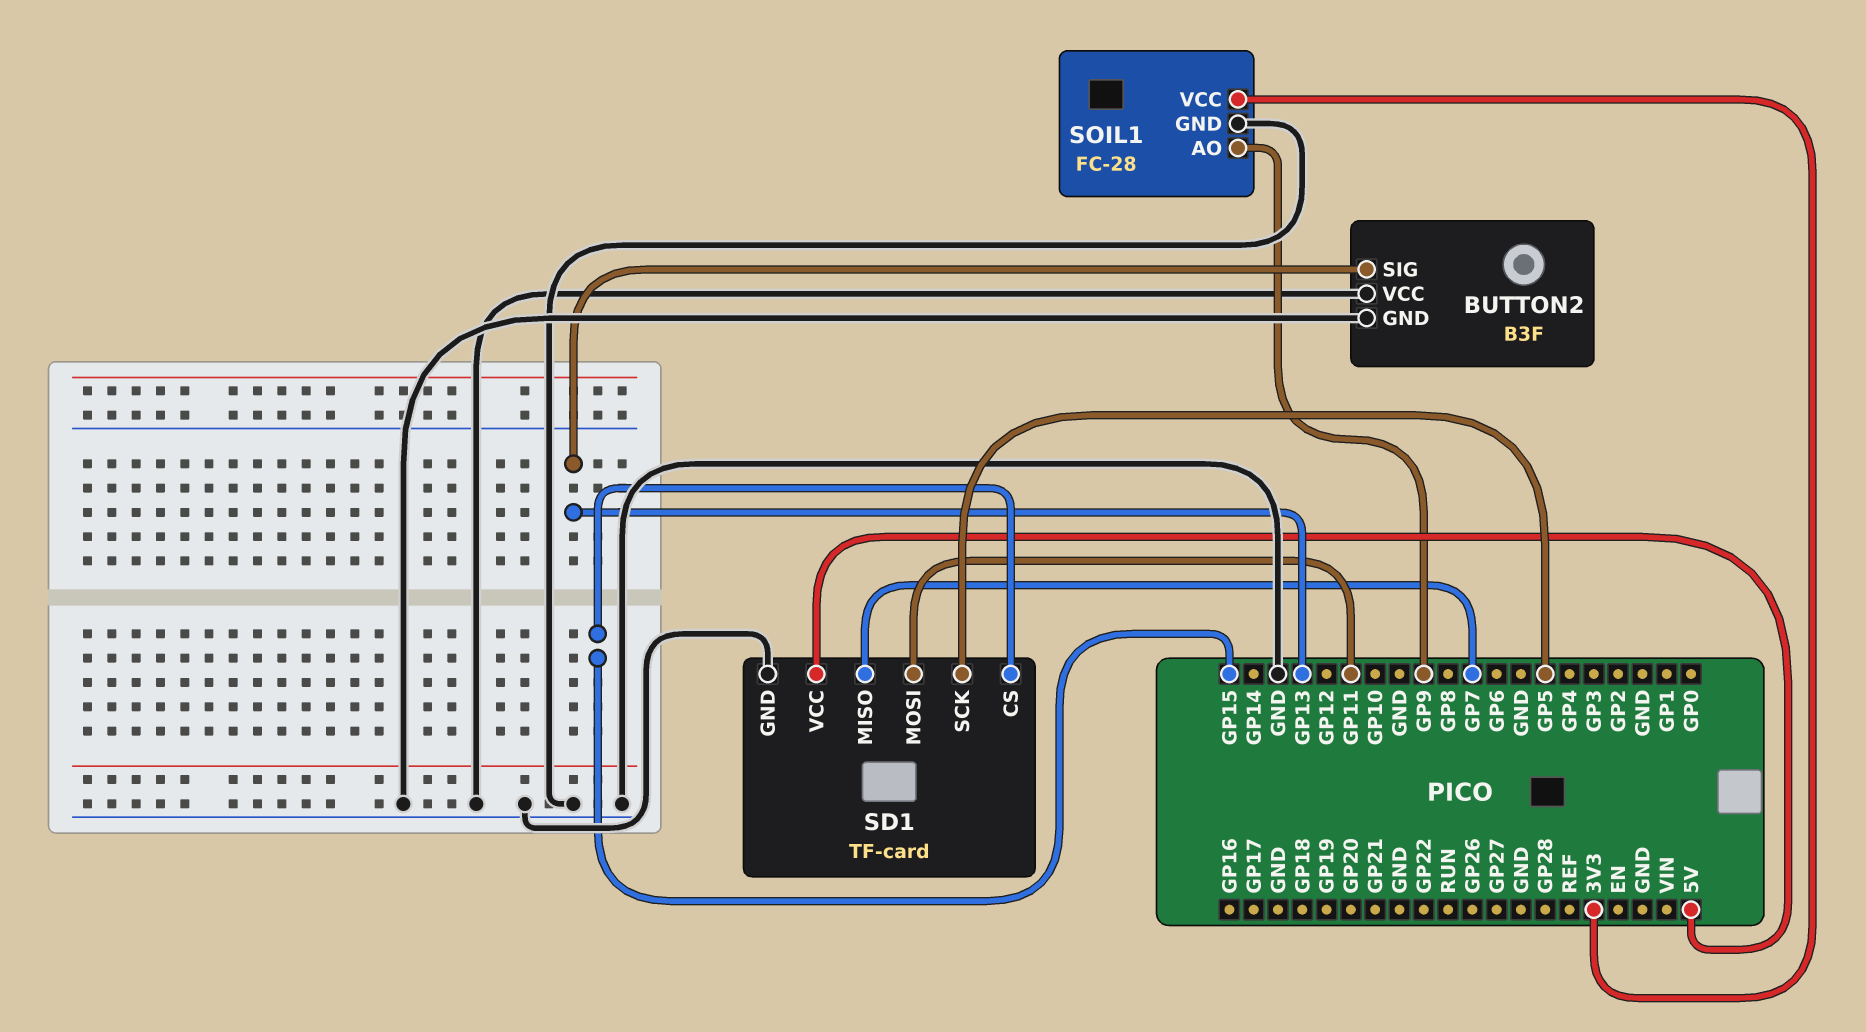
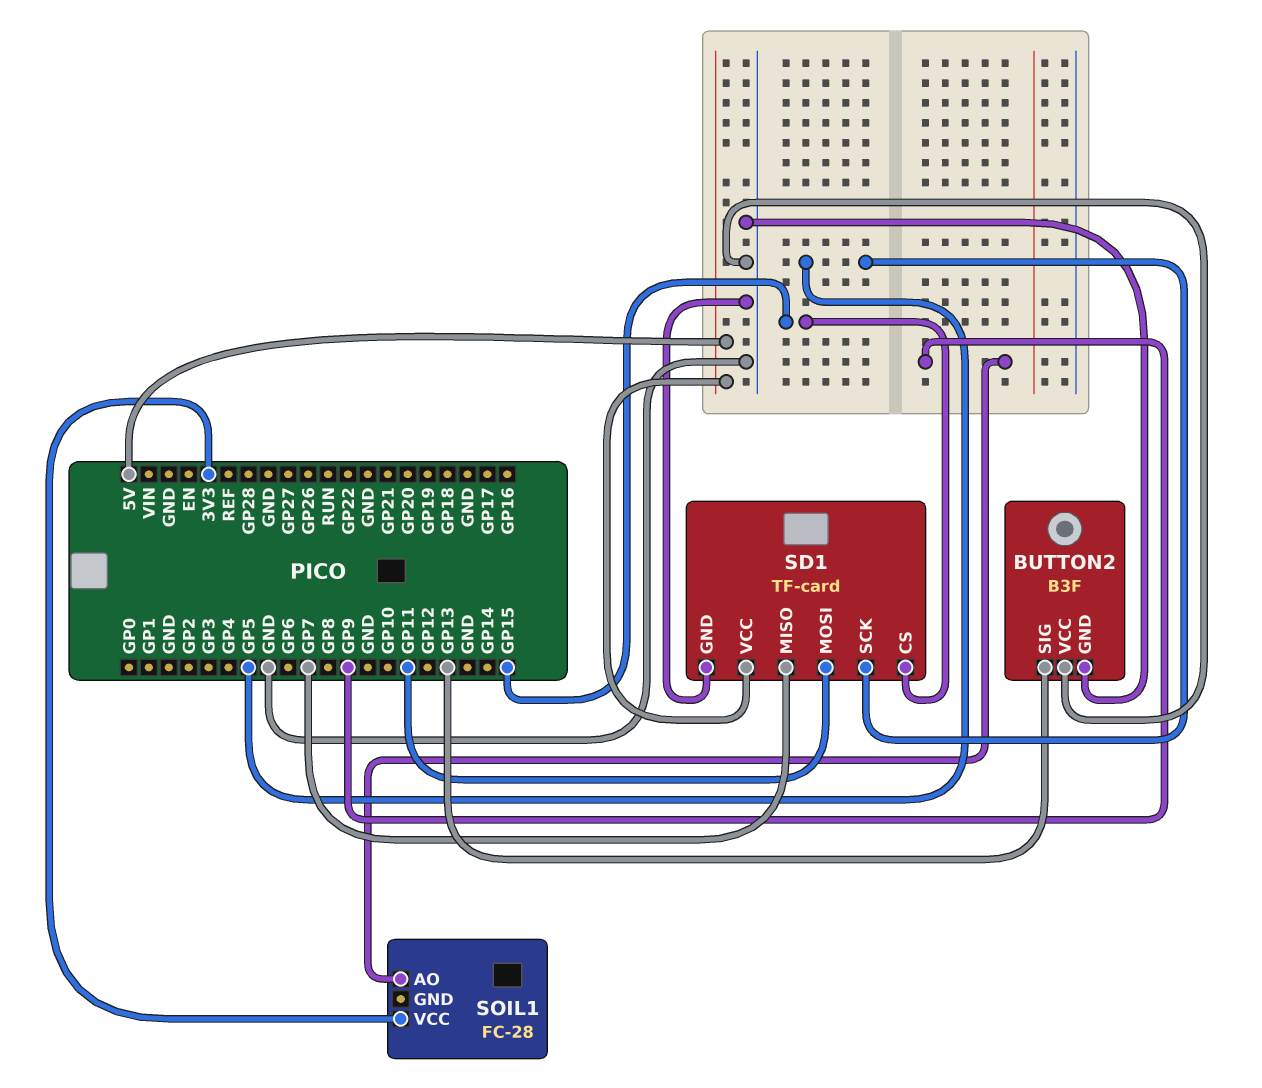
SOIL1 pin GND: GND -> none

